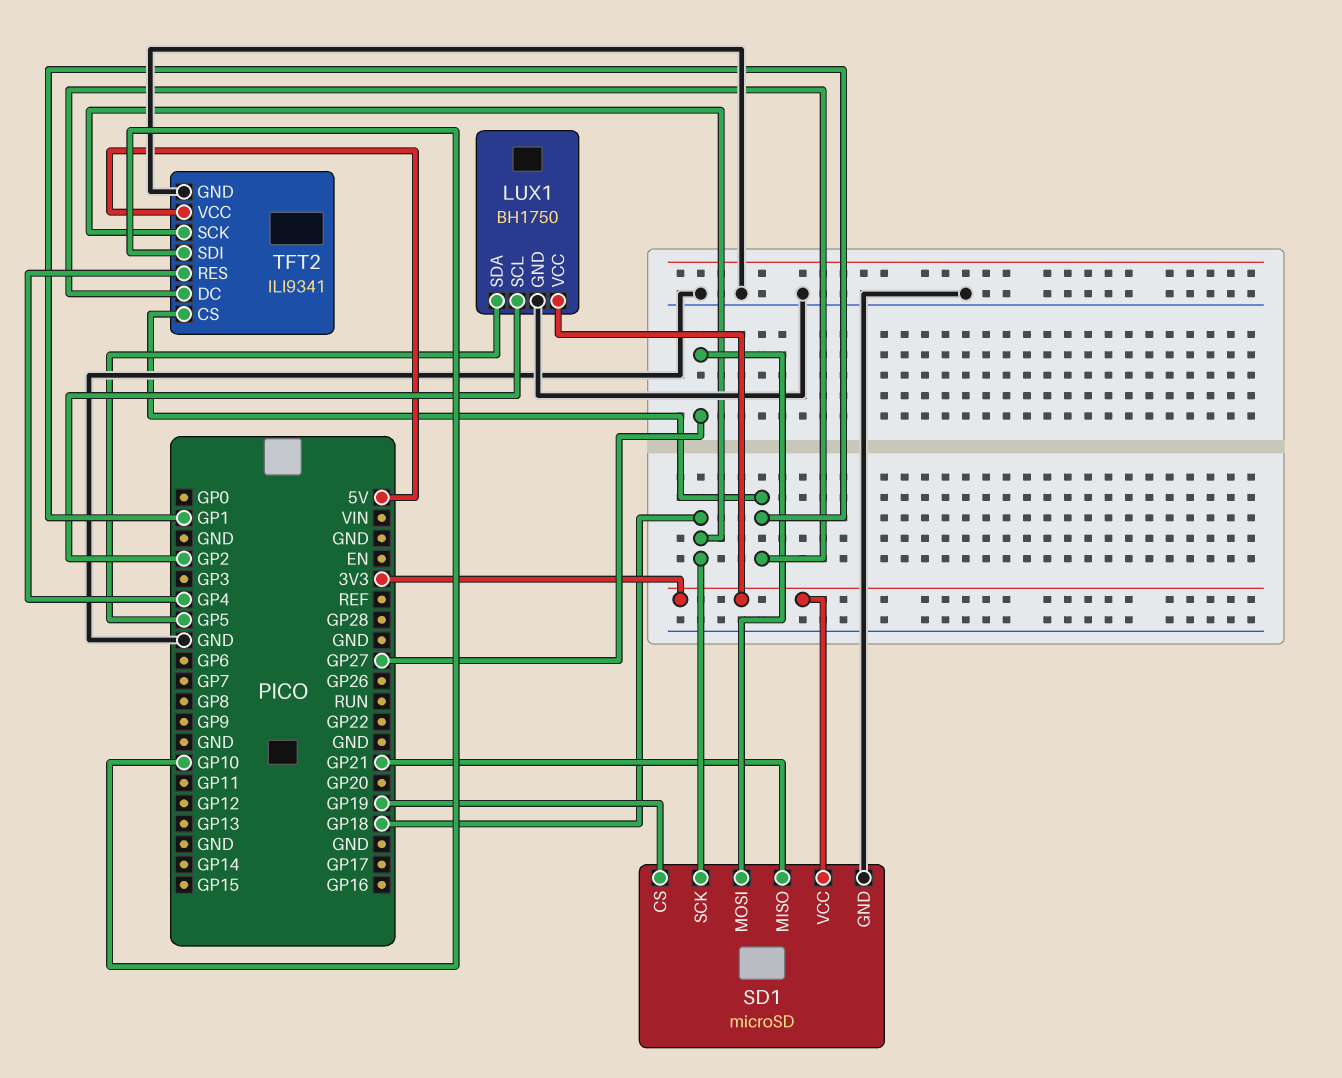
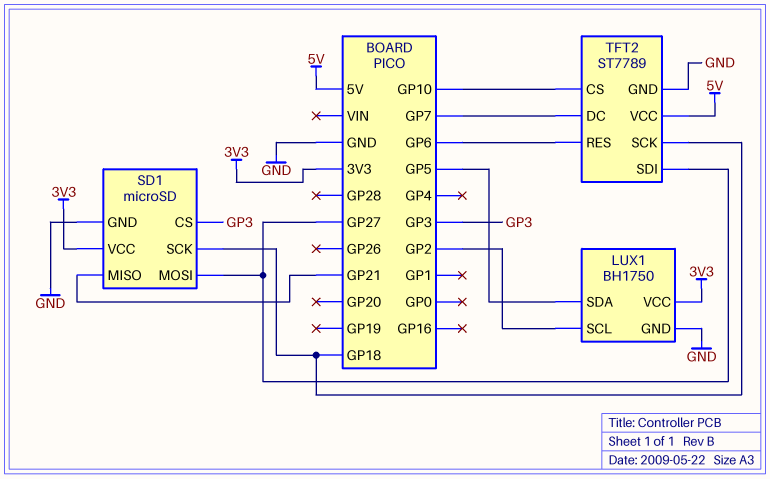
SD1 pin CS: GP19 -> GP3
TFT2: ILI9341 -> ST7789
TFT2 pin CS: GP1 -> GP10
TFT2 pin DC: GP1 -> GP7
TFT2 pin RES: GP4 -> GP6
TFT2 pin SDI: GP10 -> GP27

